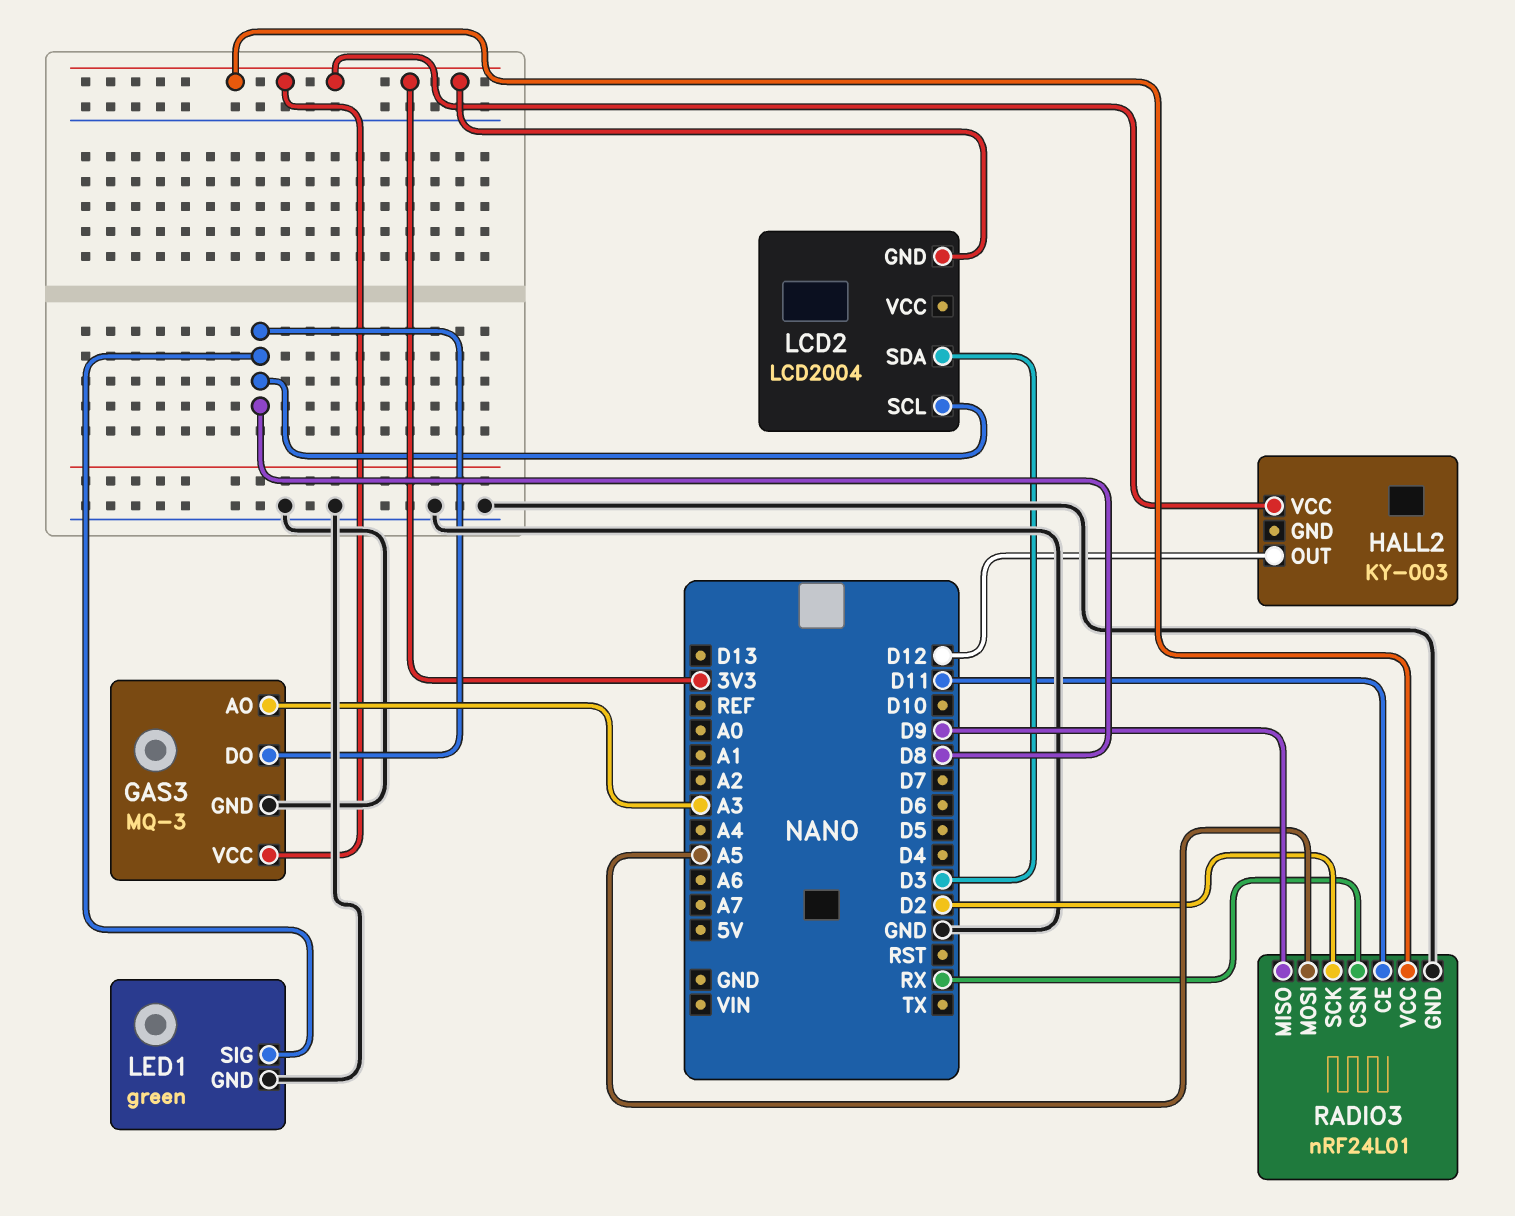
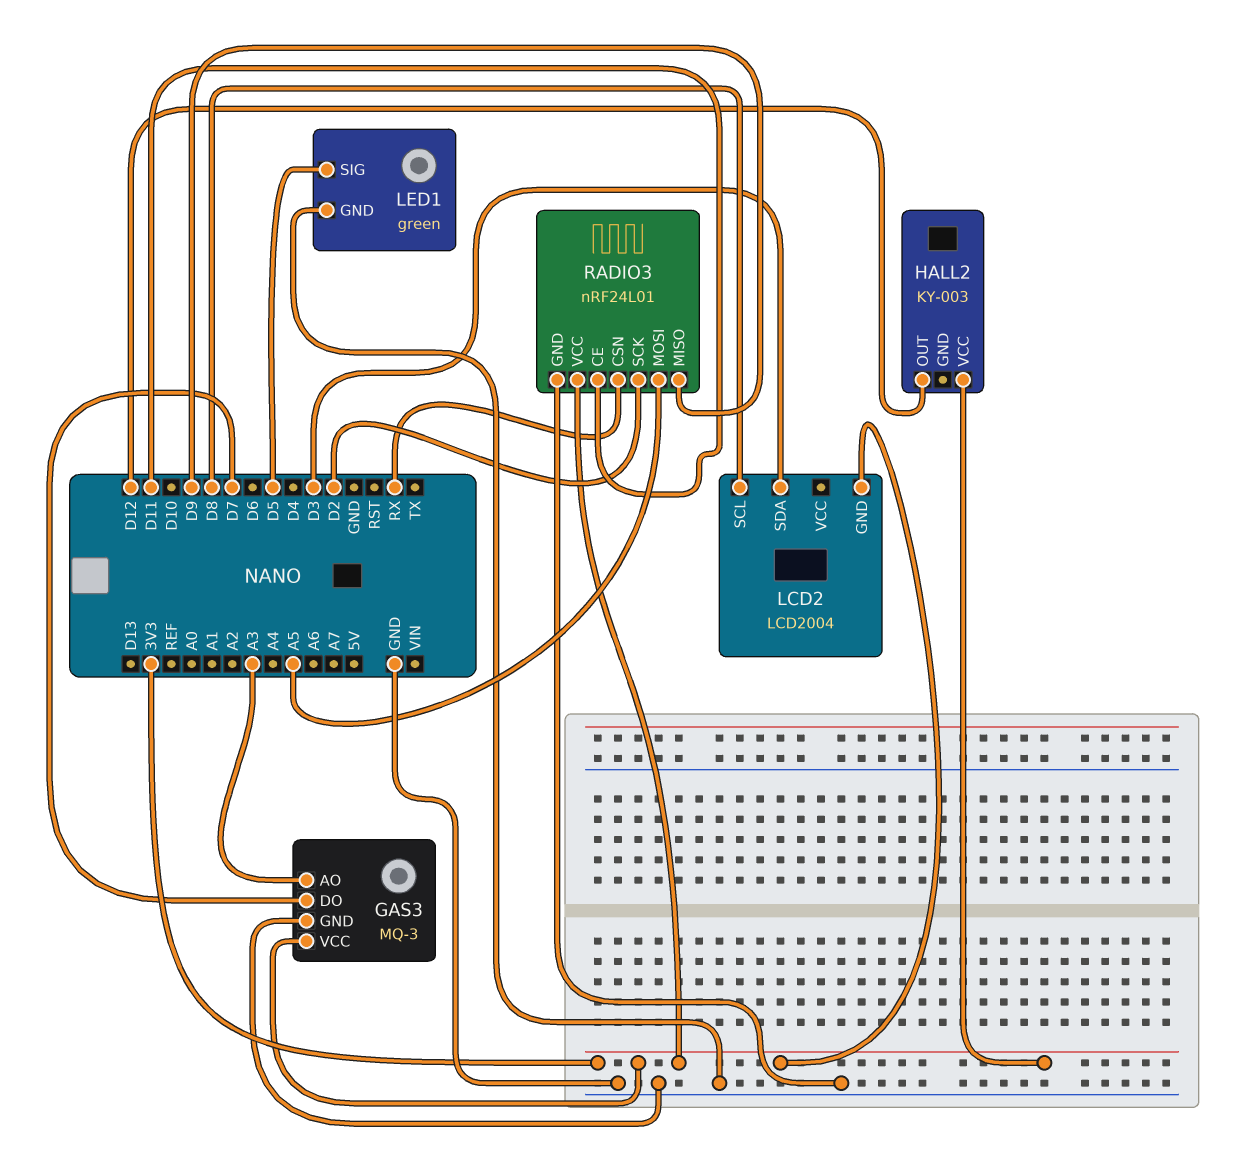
GAS3 pin DO: D8 -> D7
LED1 pin SIG: D8 -> D5

